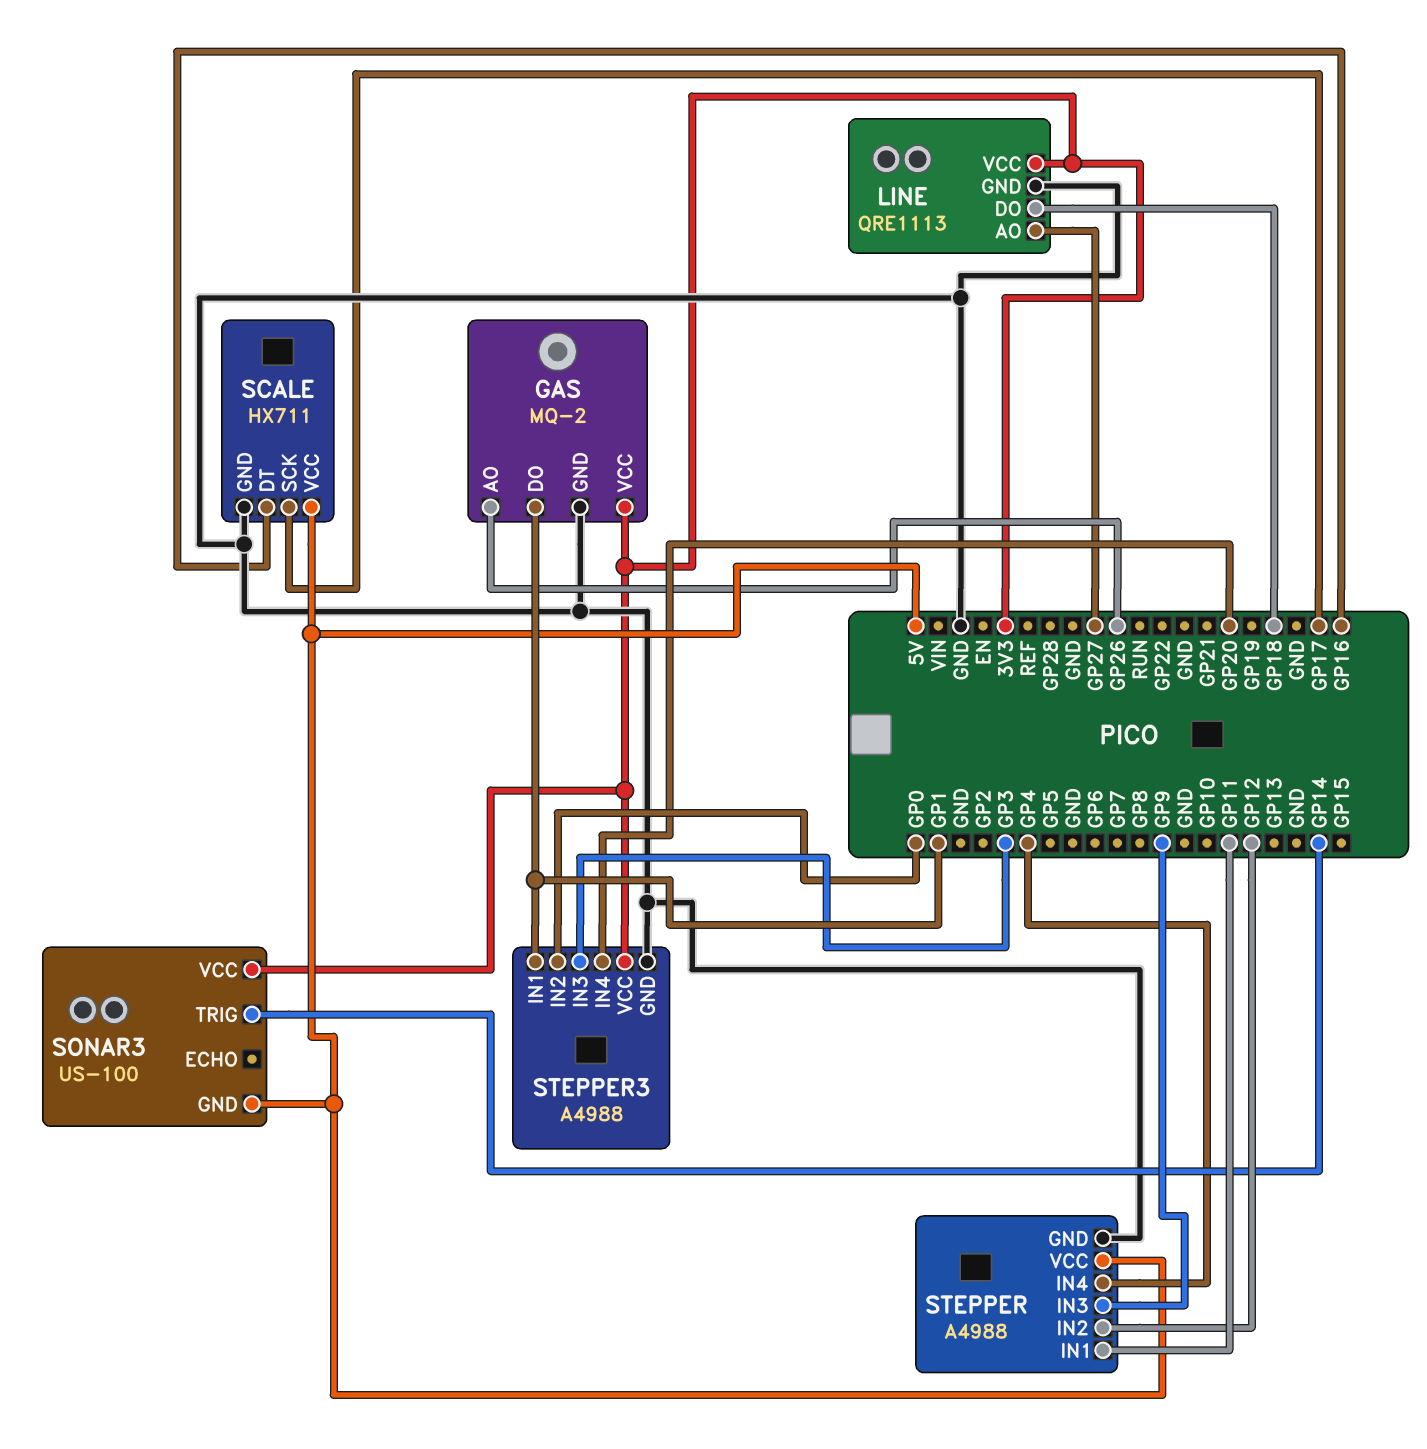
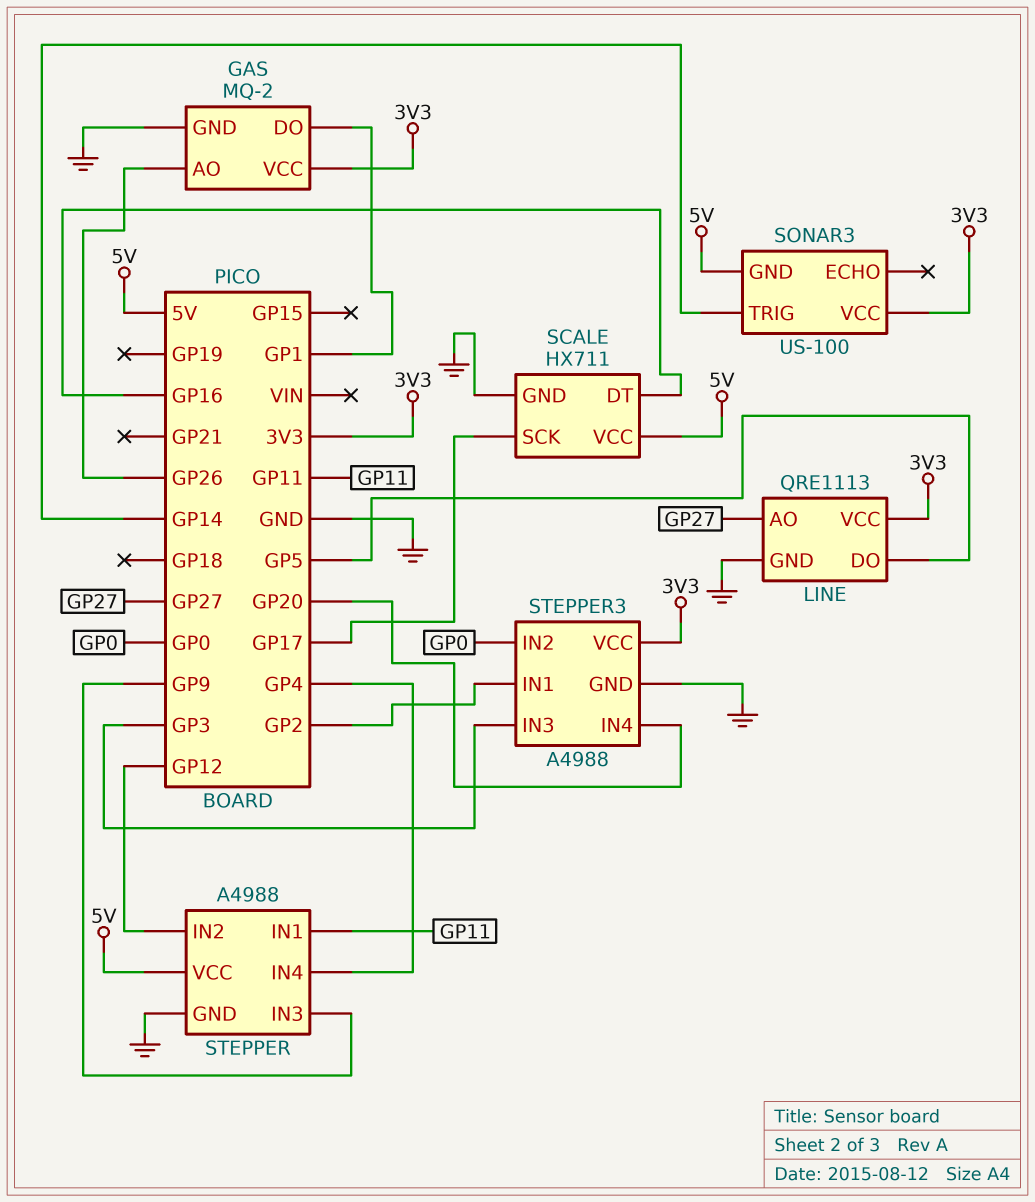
LINE pin DO: GP18 -> GP5
STEPPER3 pin IN1: GP1 -> GP2

